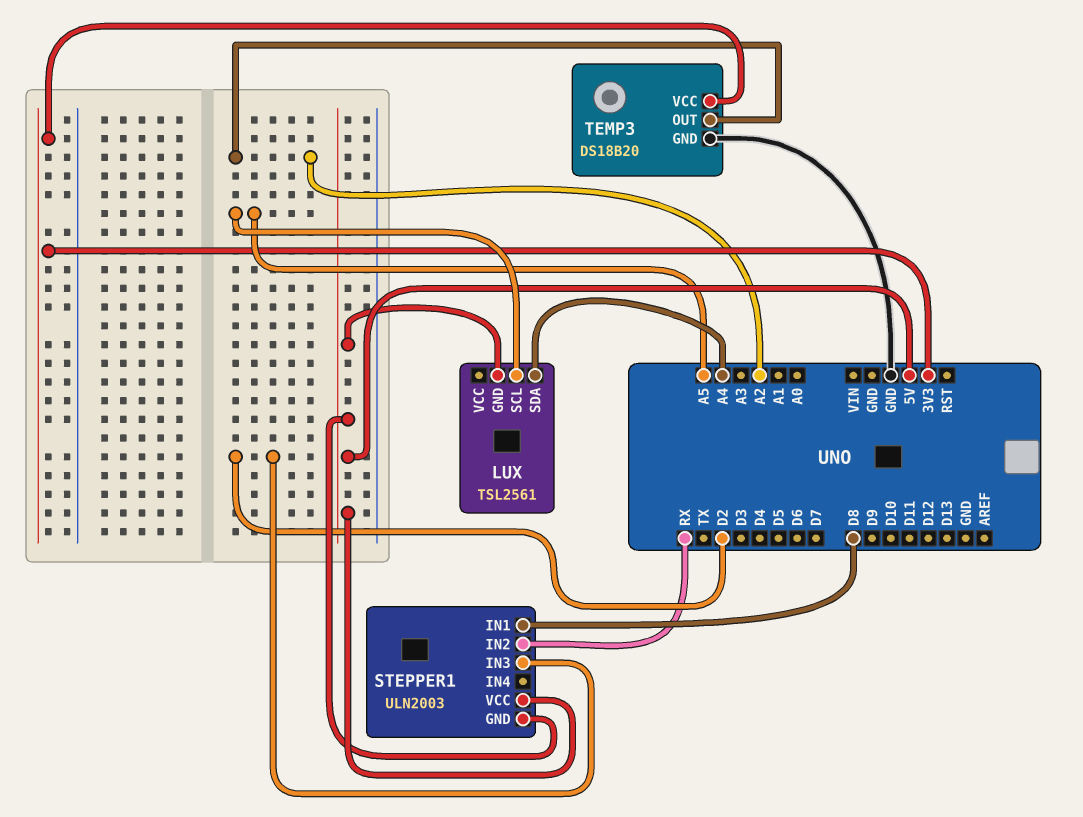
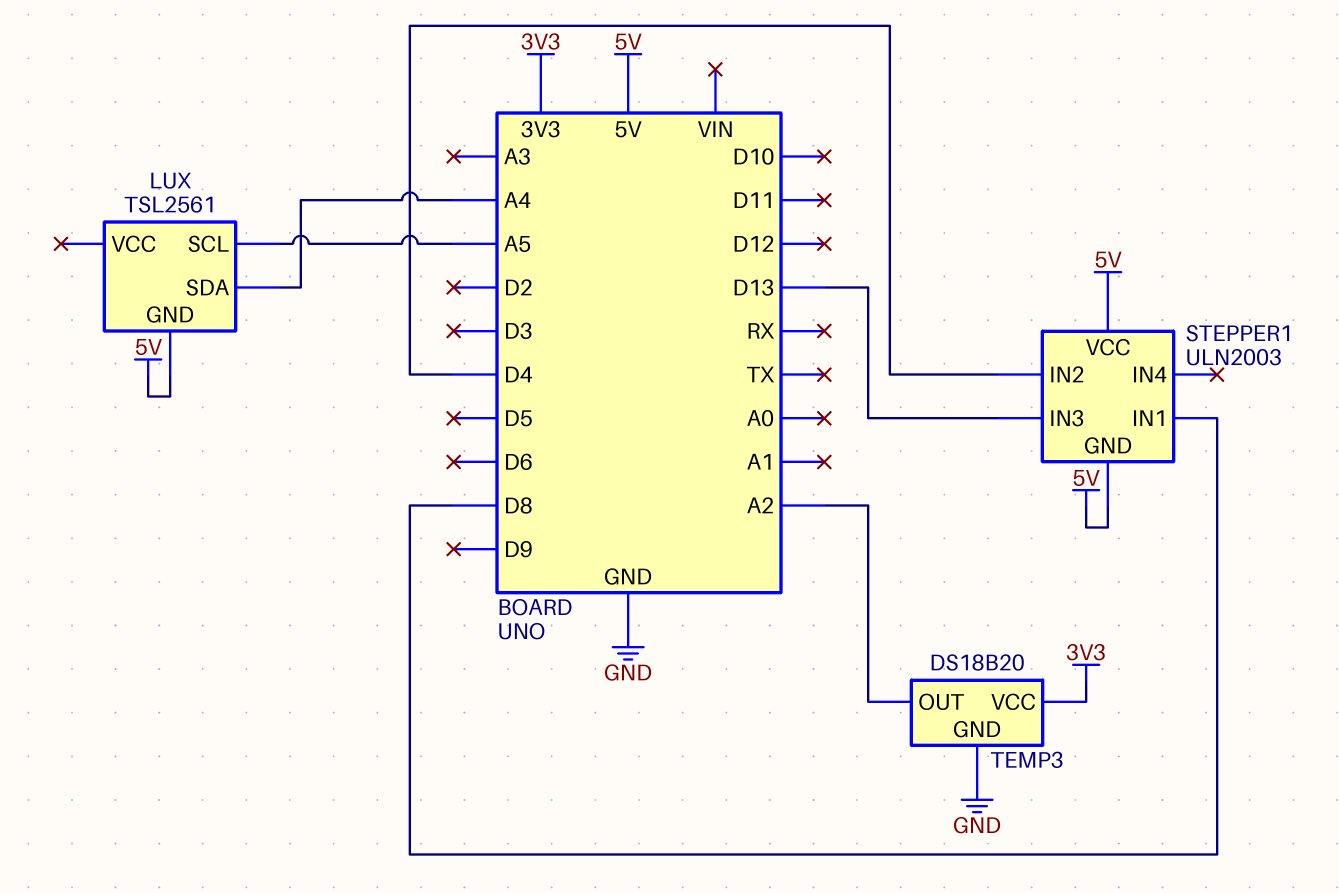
STEPPER1 pin IN2: RX -> D4
STEPPER1 pin IN3: D2 -> D13

